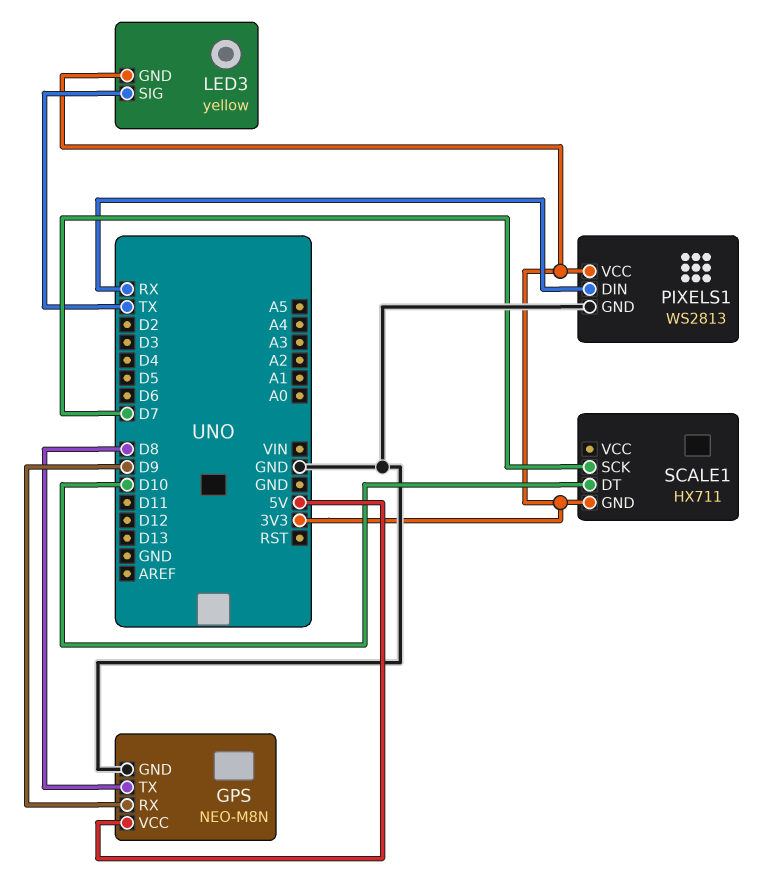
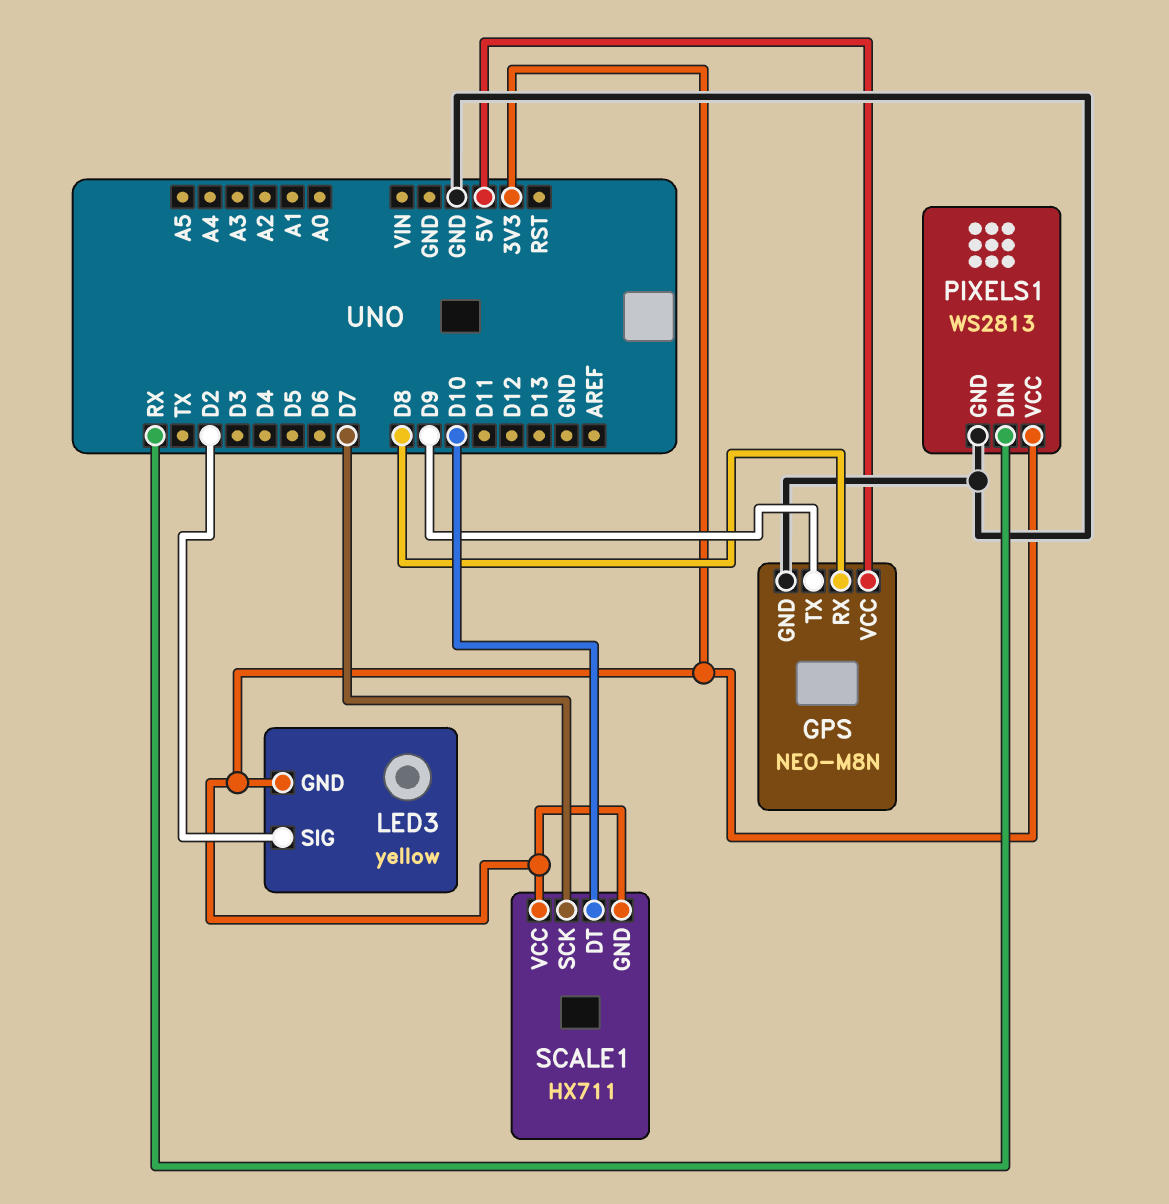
GPS pin RX: D9 -> D8
GPS pin TX: D8 -> D9
LED3 pin SIG: TX -> D2
SCALE1 pin VCC: none -> 3V3

